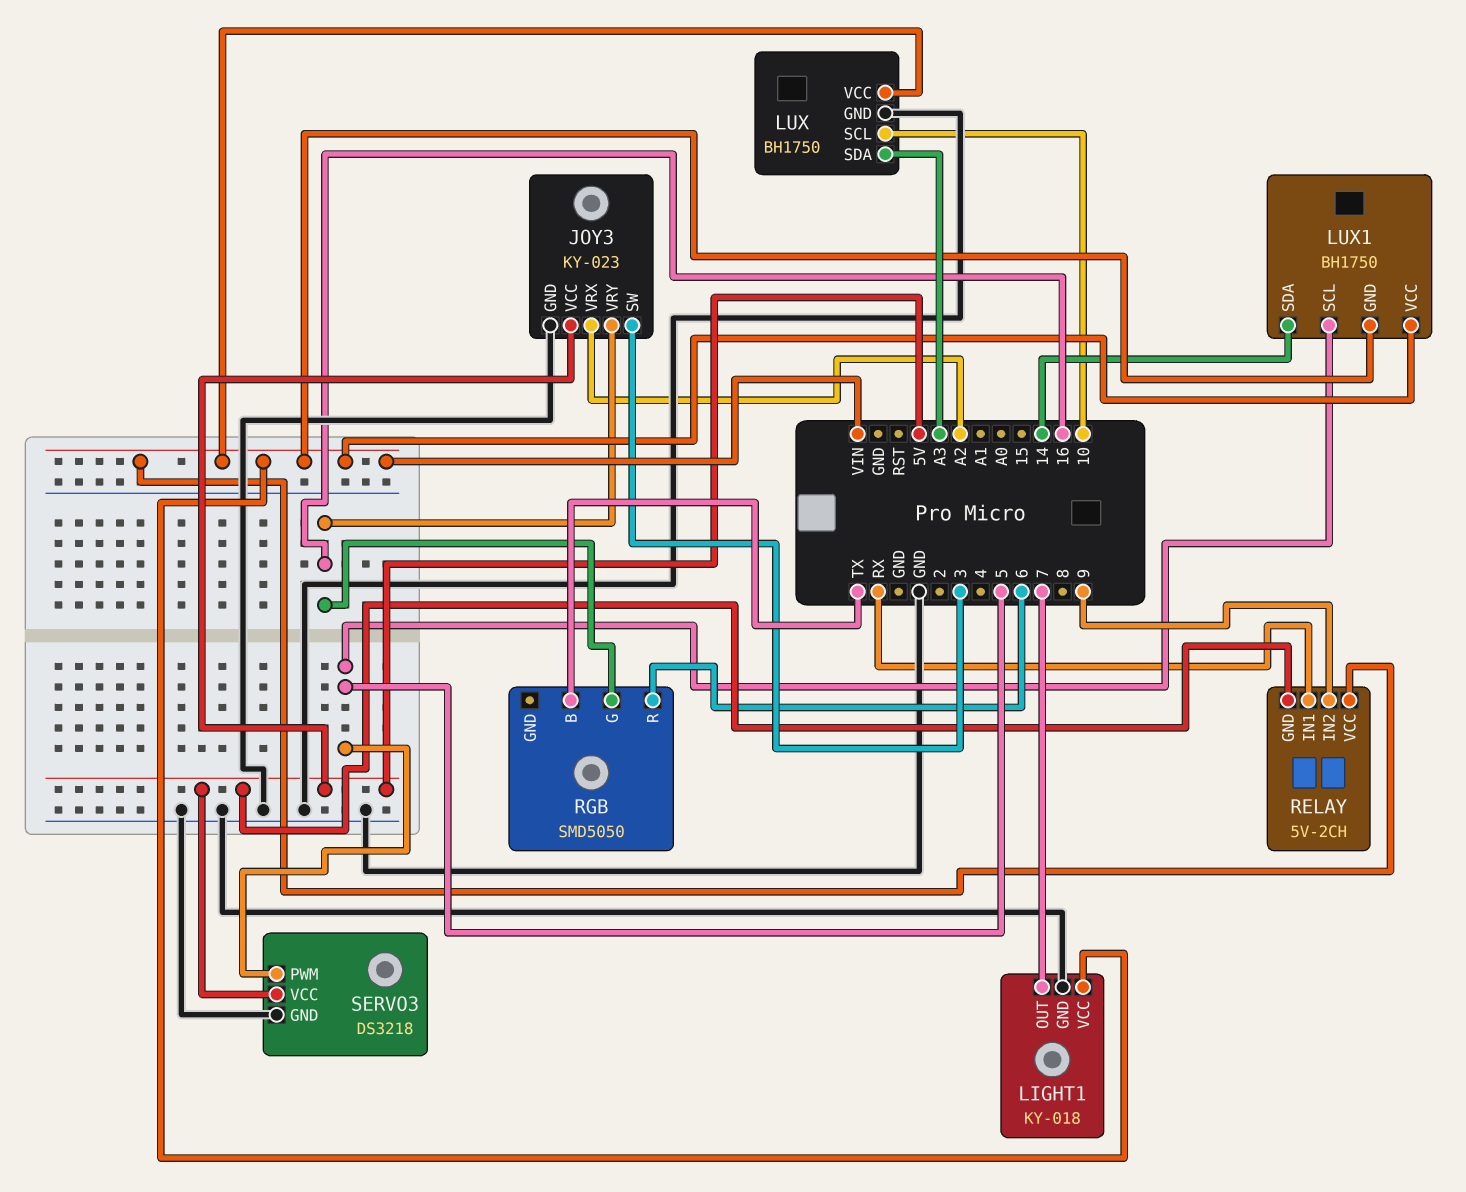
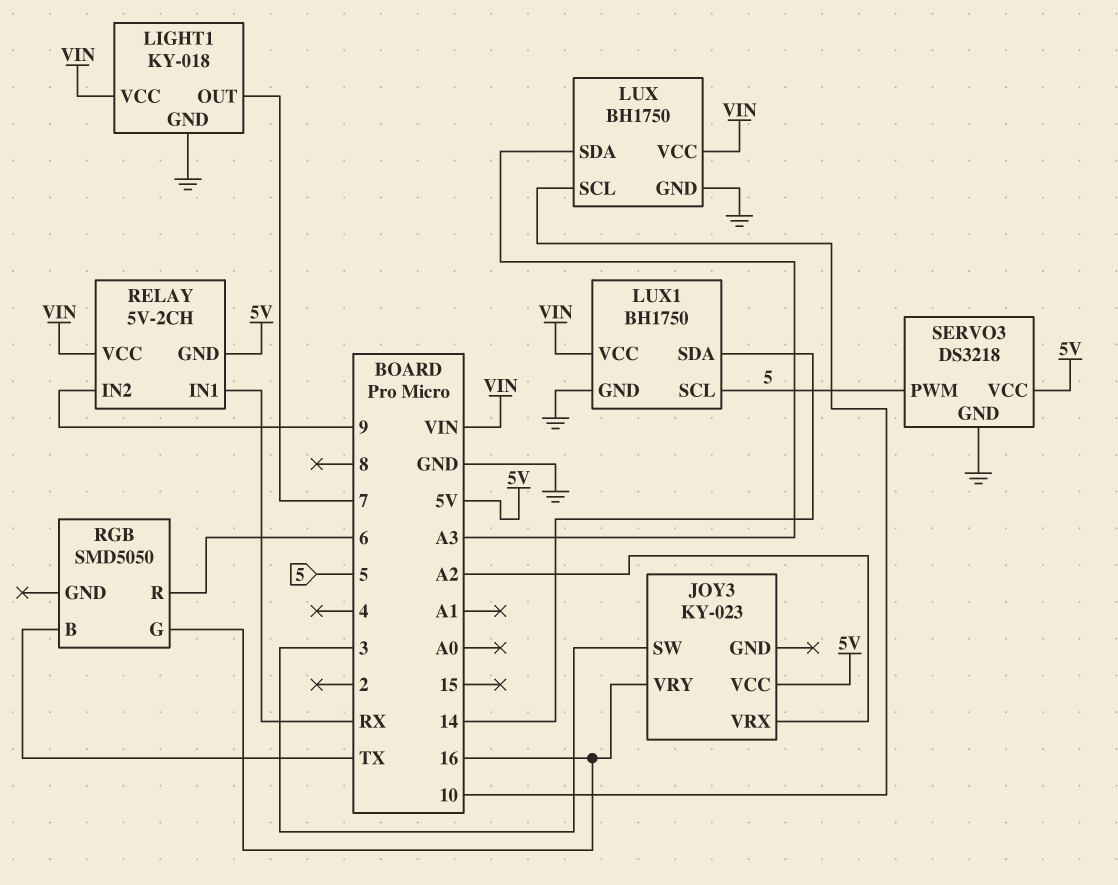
JOY3 pin GND: GND -> none
LUX1 pin GND: VIN -> GND

